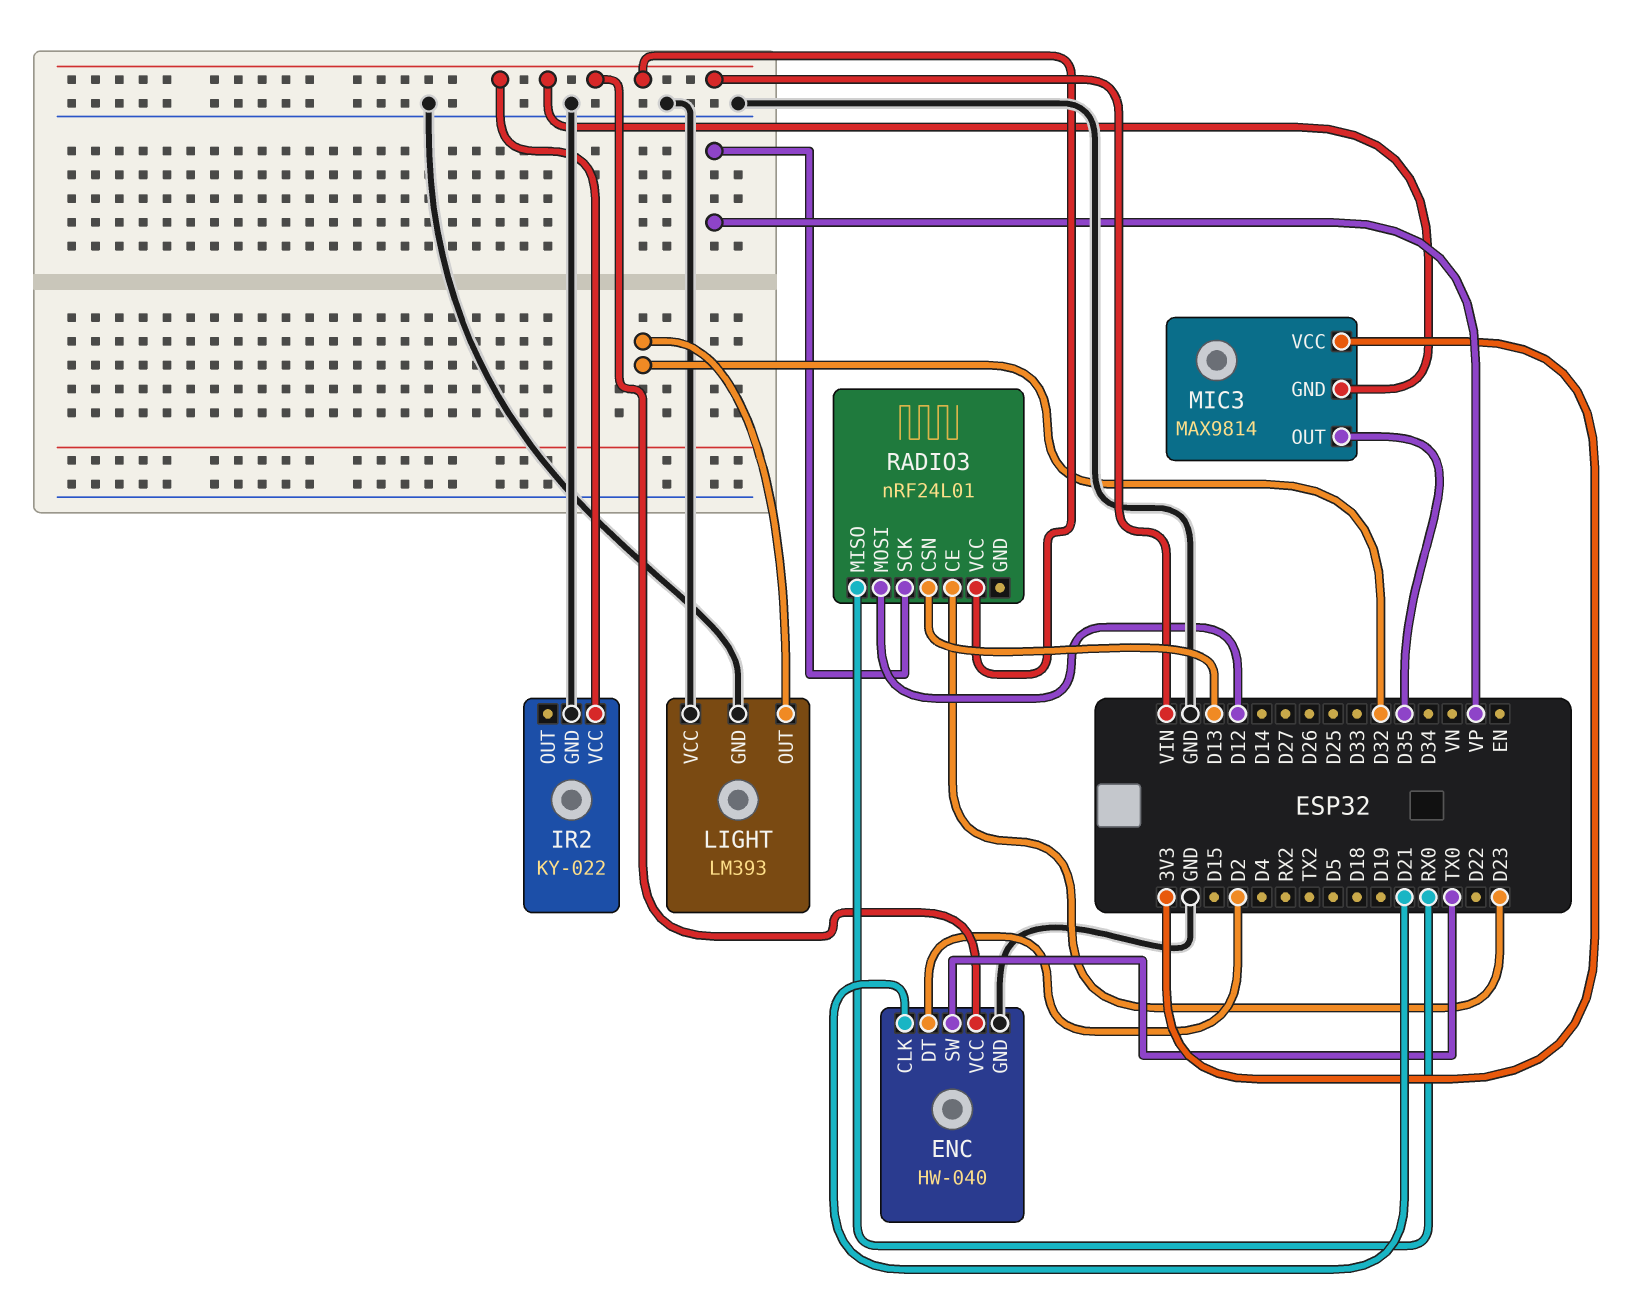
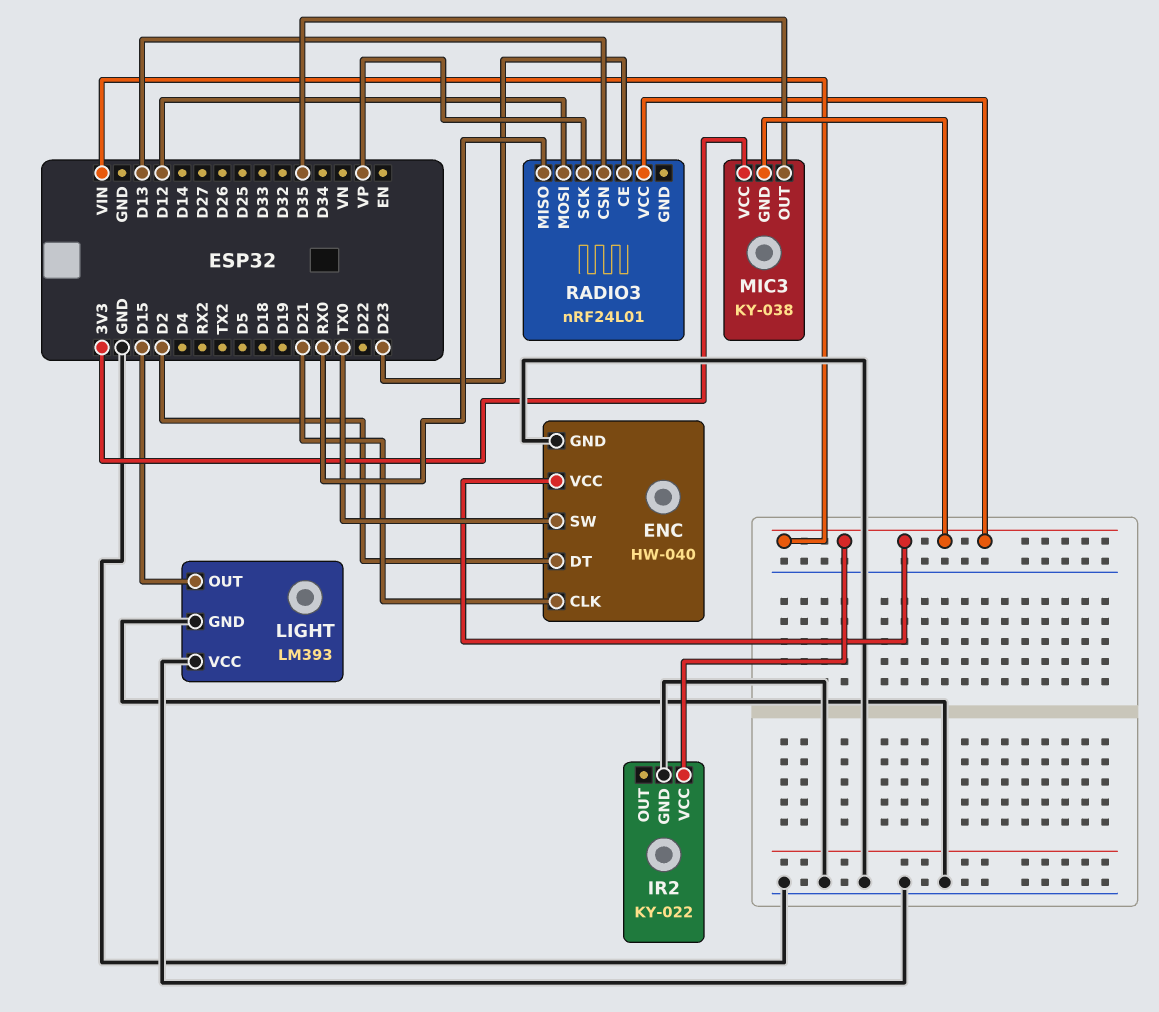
LIGHT pin OUT: D32 -> D15
MIC3: MAX9814 -> KY-038

